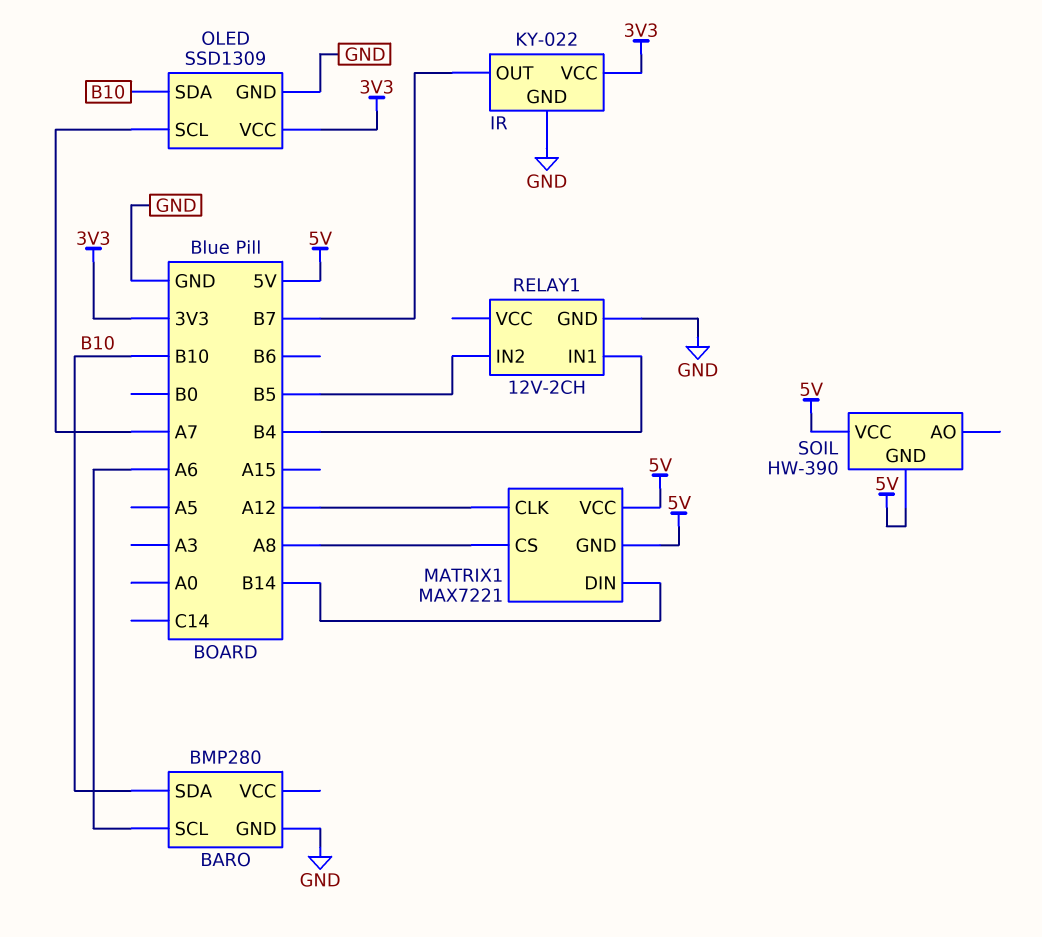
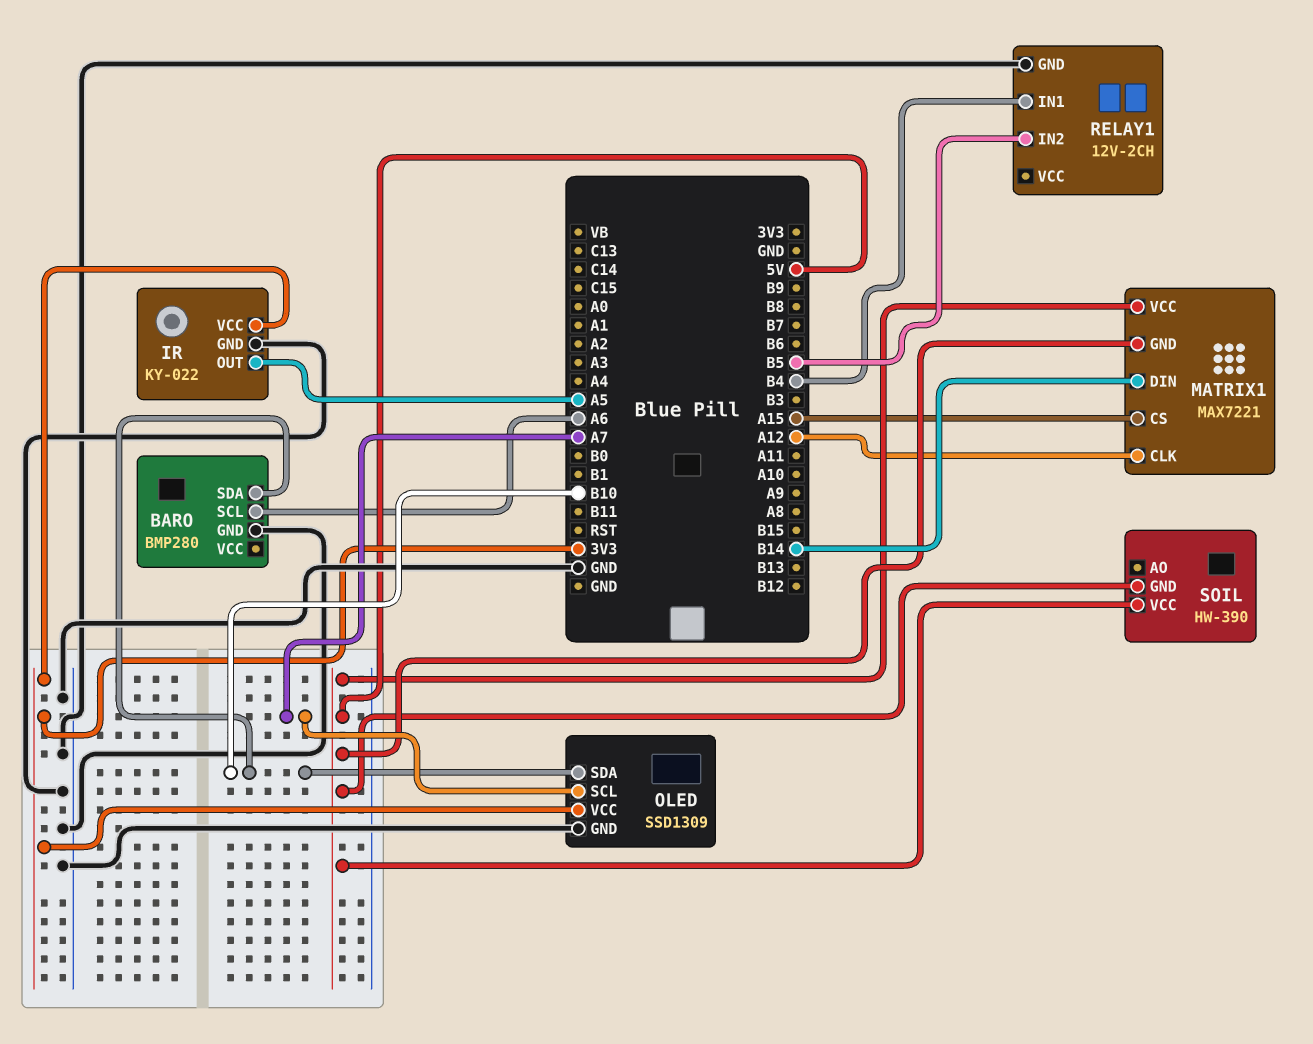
IR pin OUT: B7 -> A5
MATRIX1 pin CS: A8 -> A15

